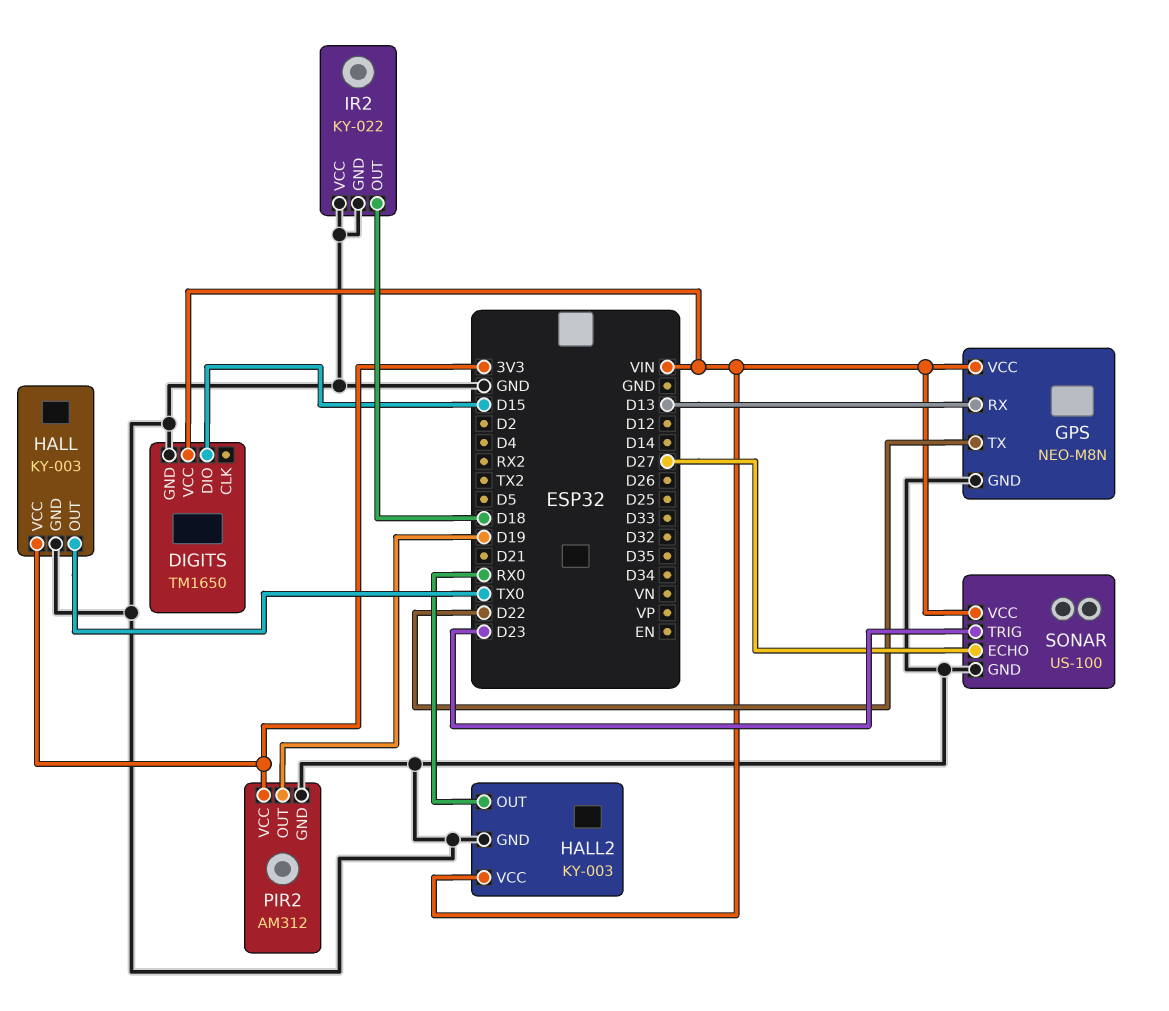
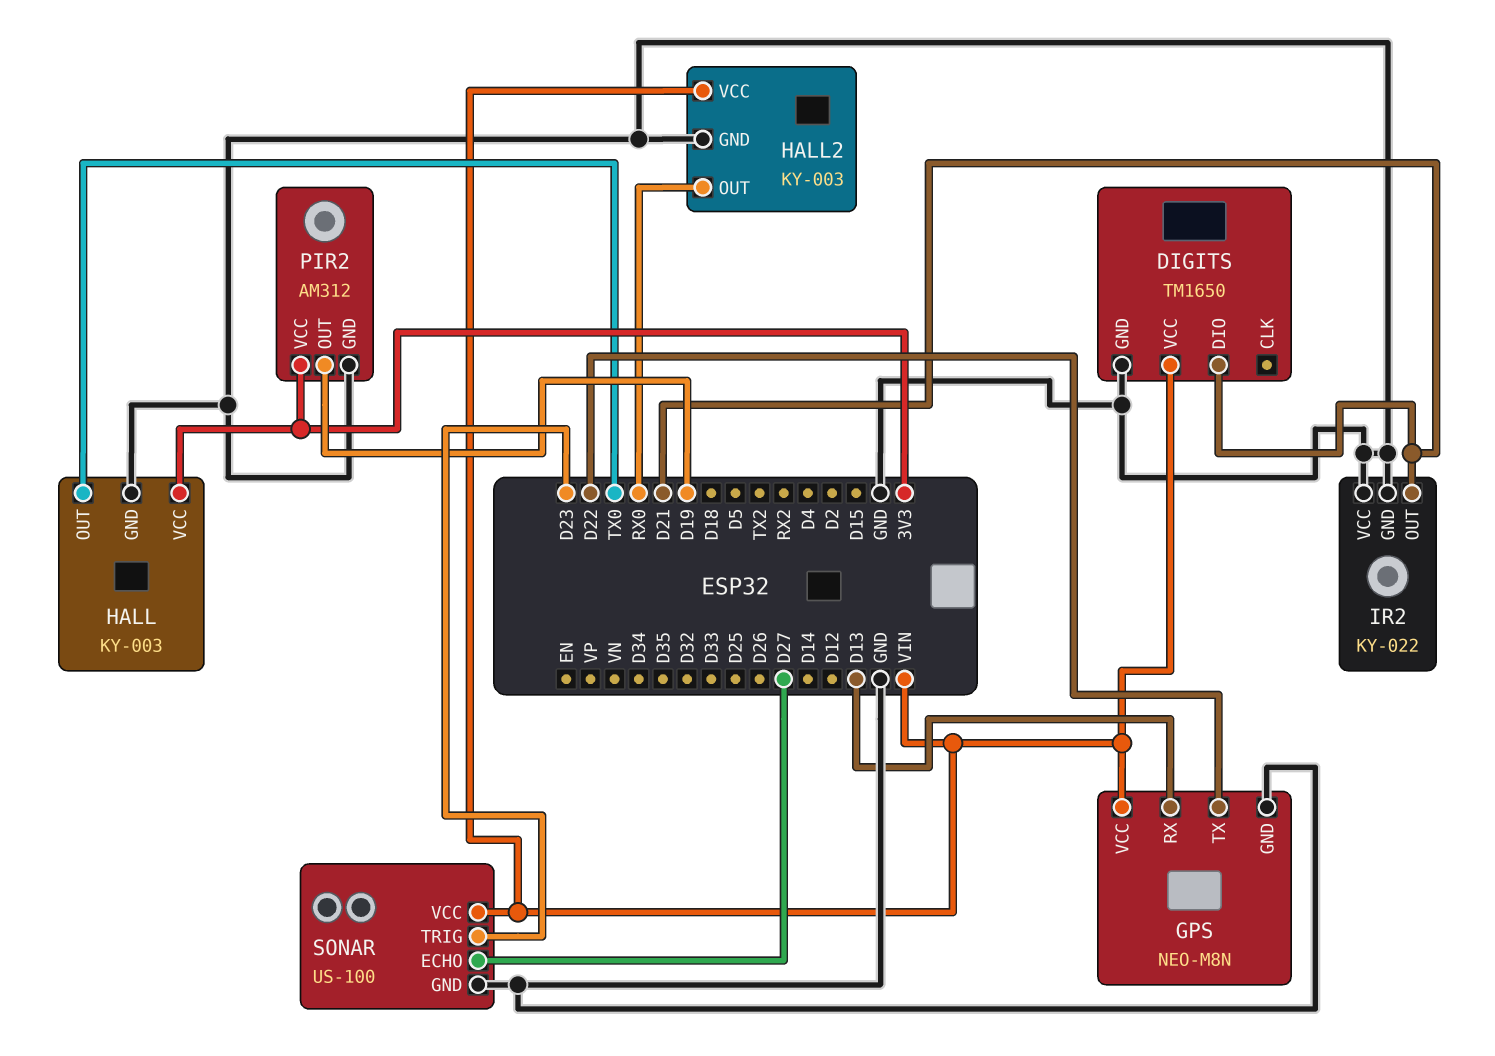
DIGITS pin DIO: D15 -> D21
IR2 pin OUT: D18 -> D21

